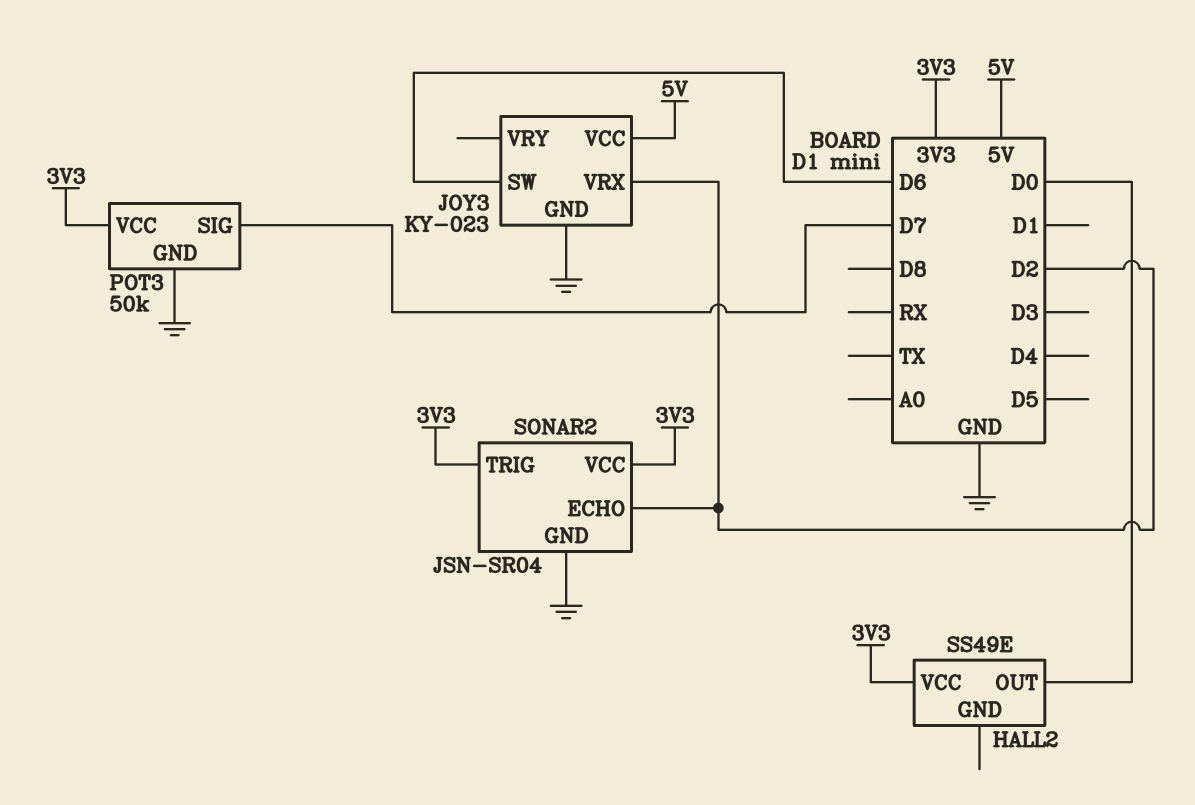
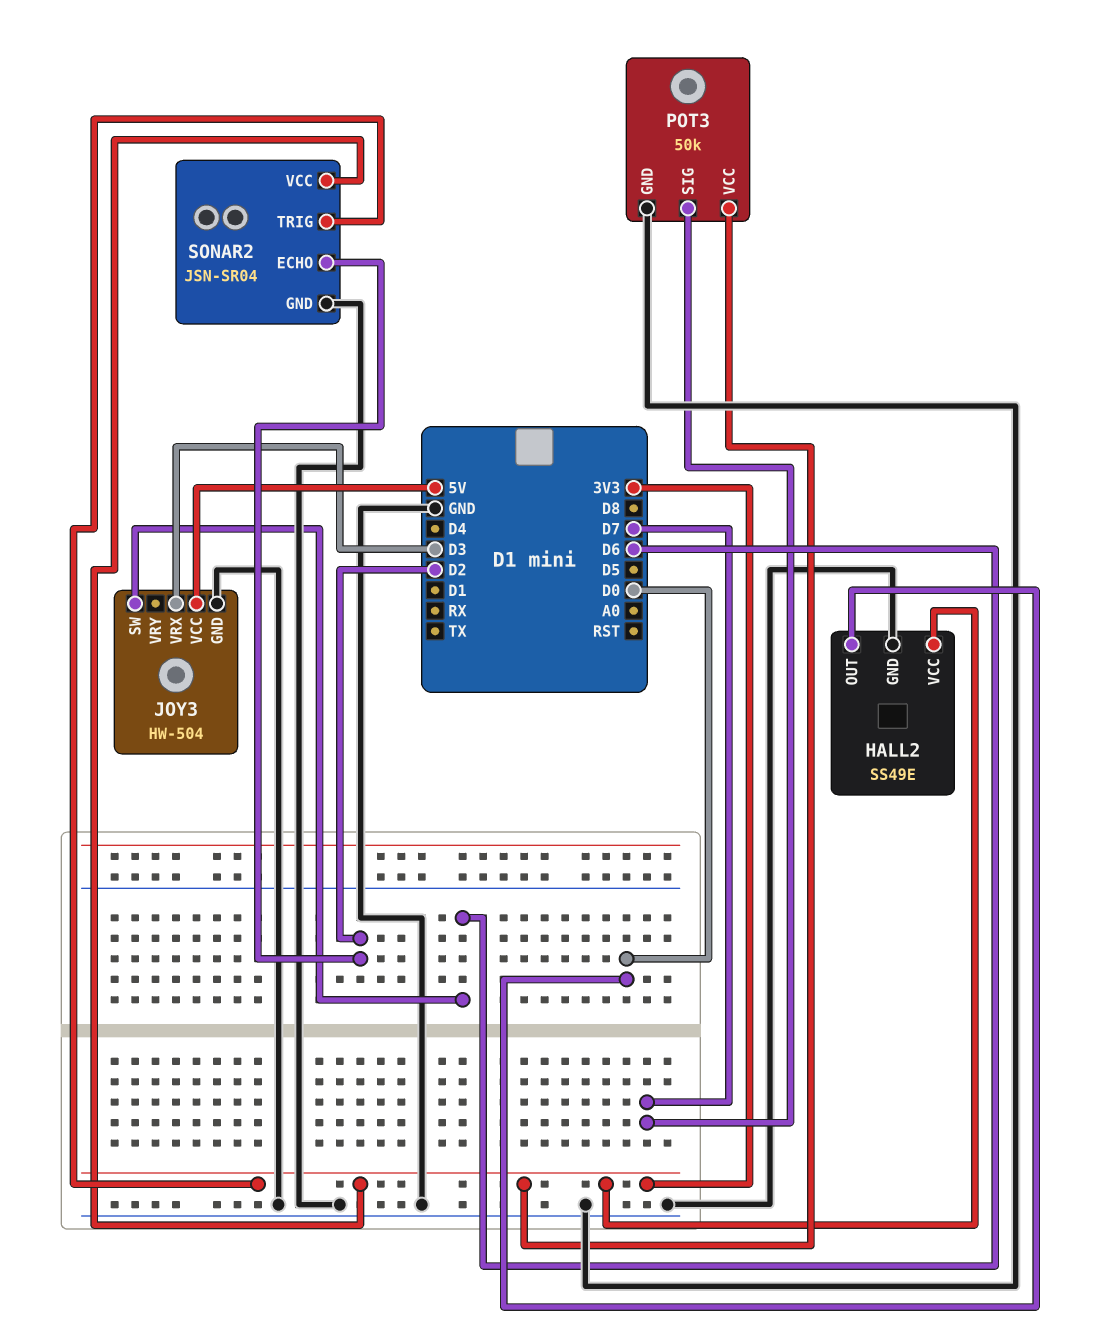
HALL2 pin GND: none -> GND
JOY3: KY-023 -> HW-504
JOY3 pin VRX: D2 -> D3

